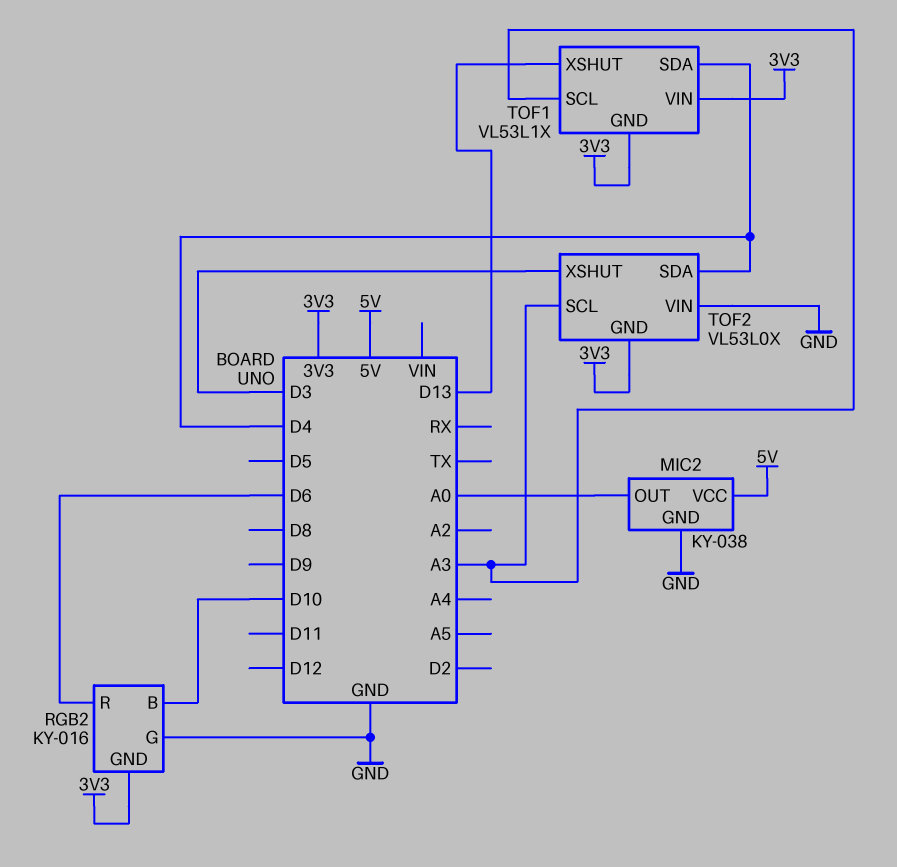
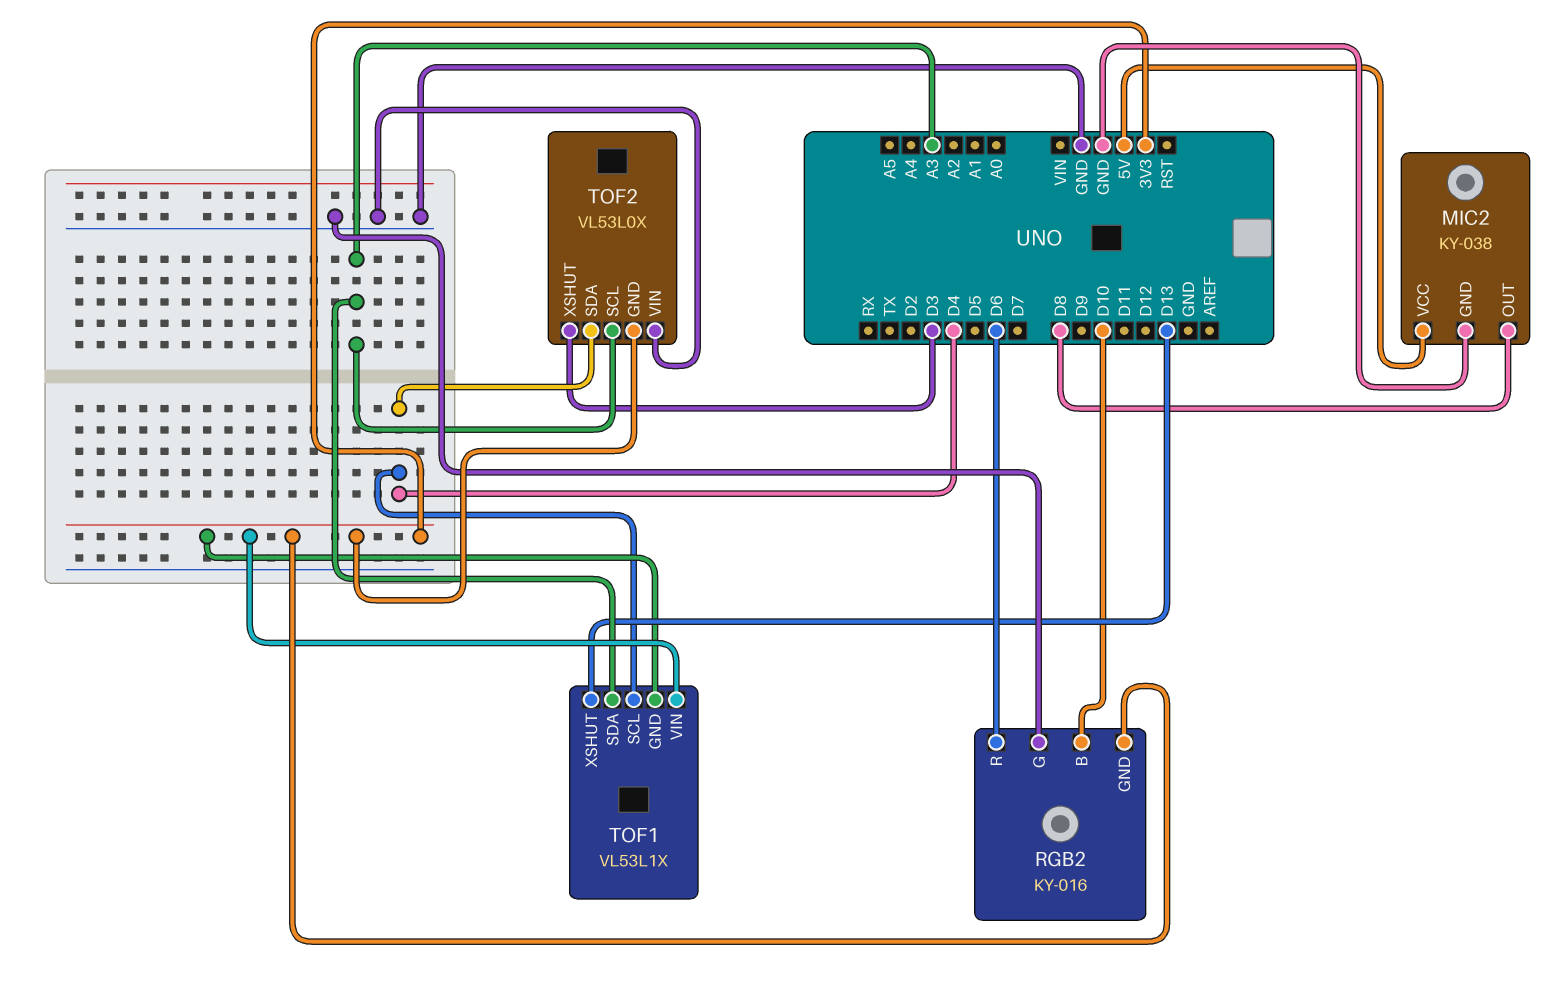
MIC2 pin OUT: A0 -> D8
TOF1 pin SCL: A3 -> D4
TOF1 pin SDA: D4 -> A3

